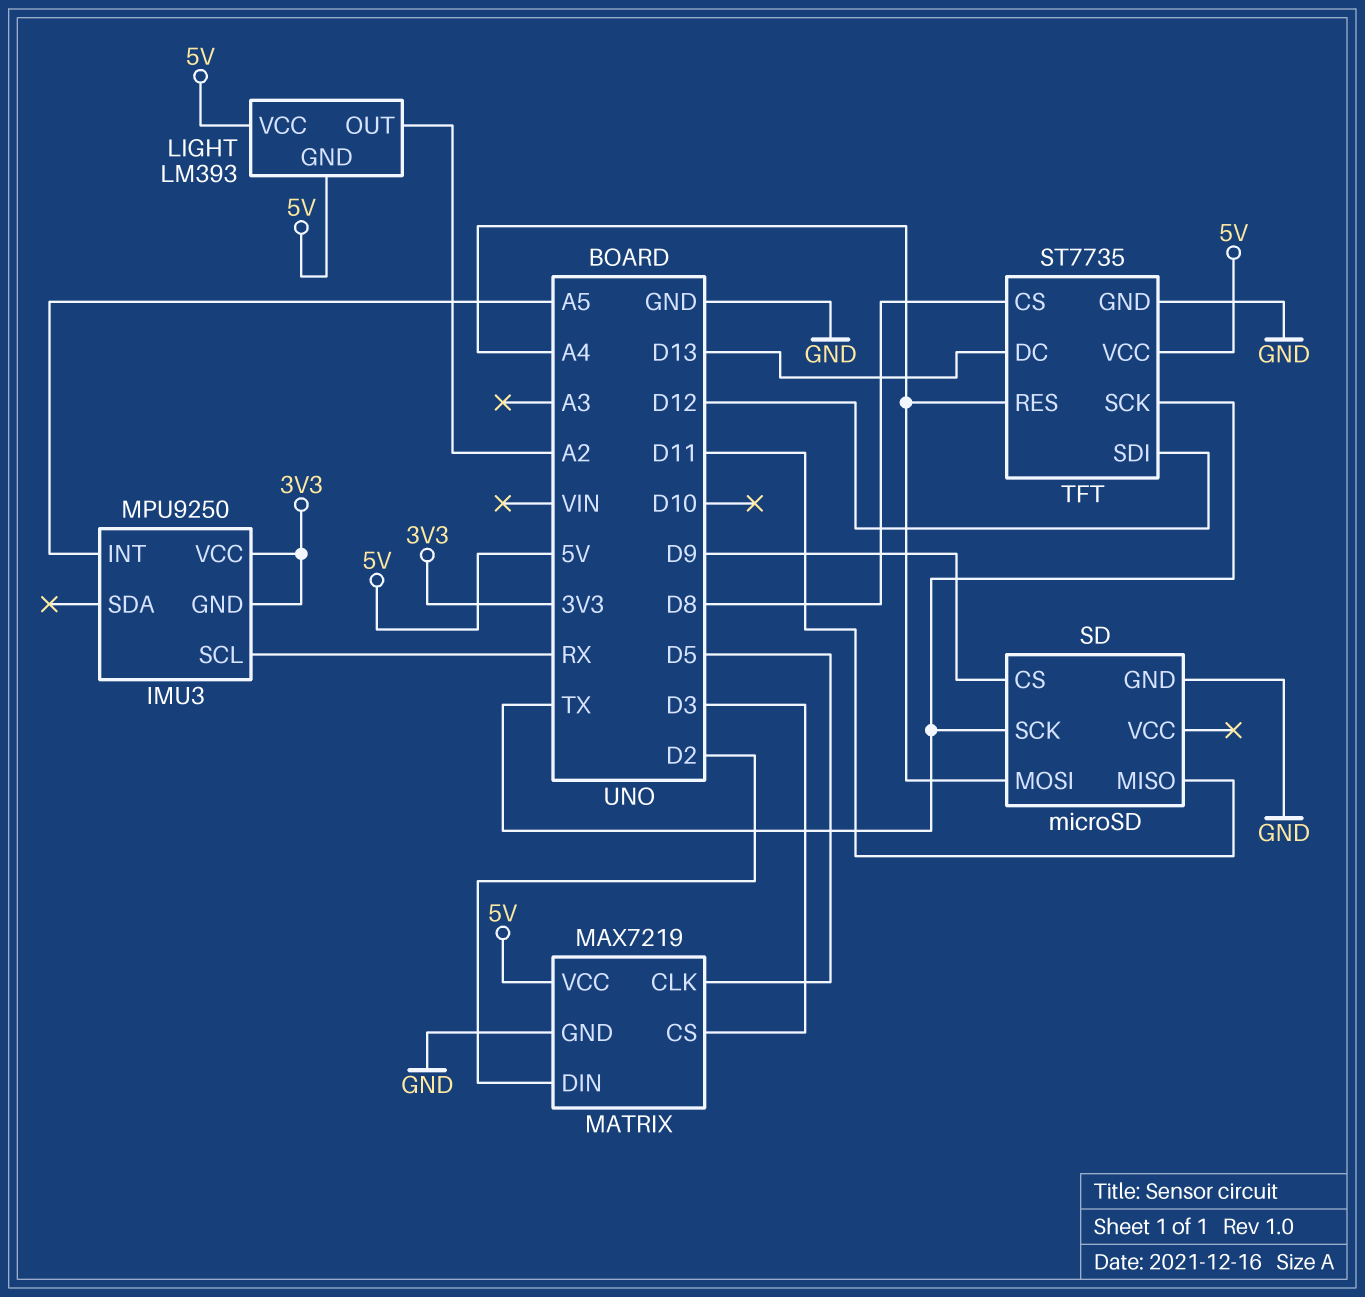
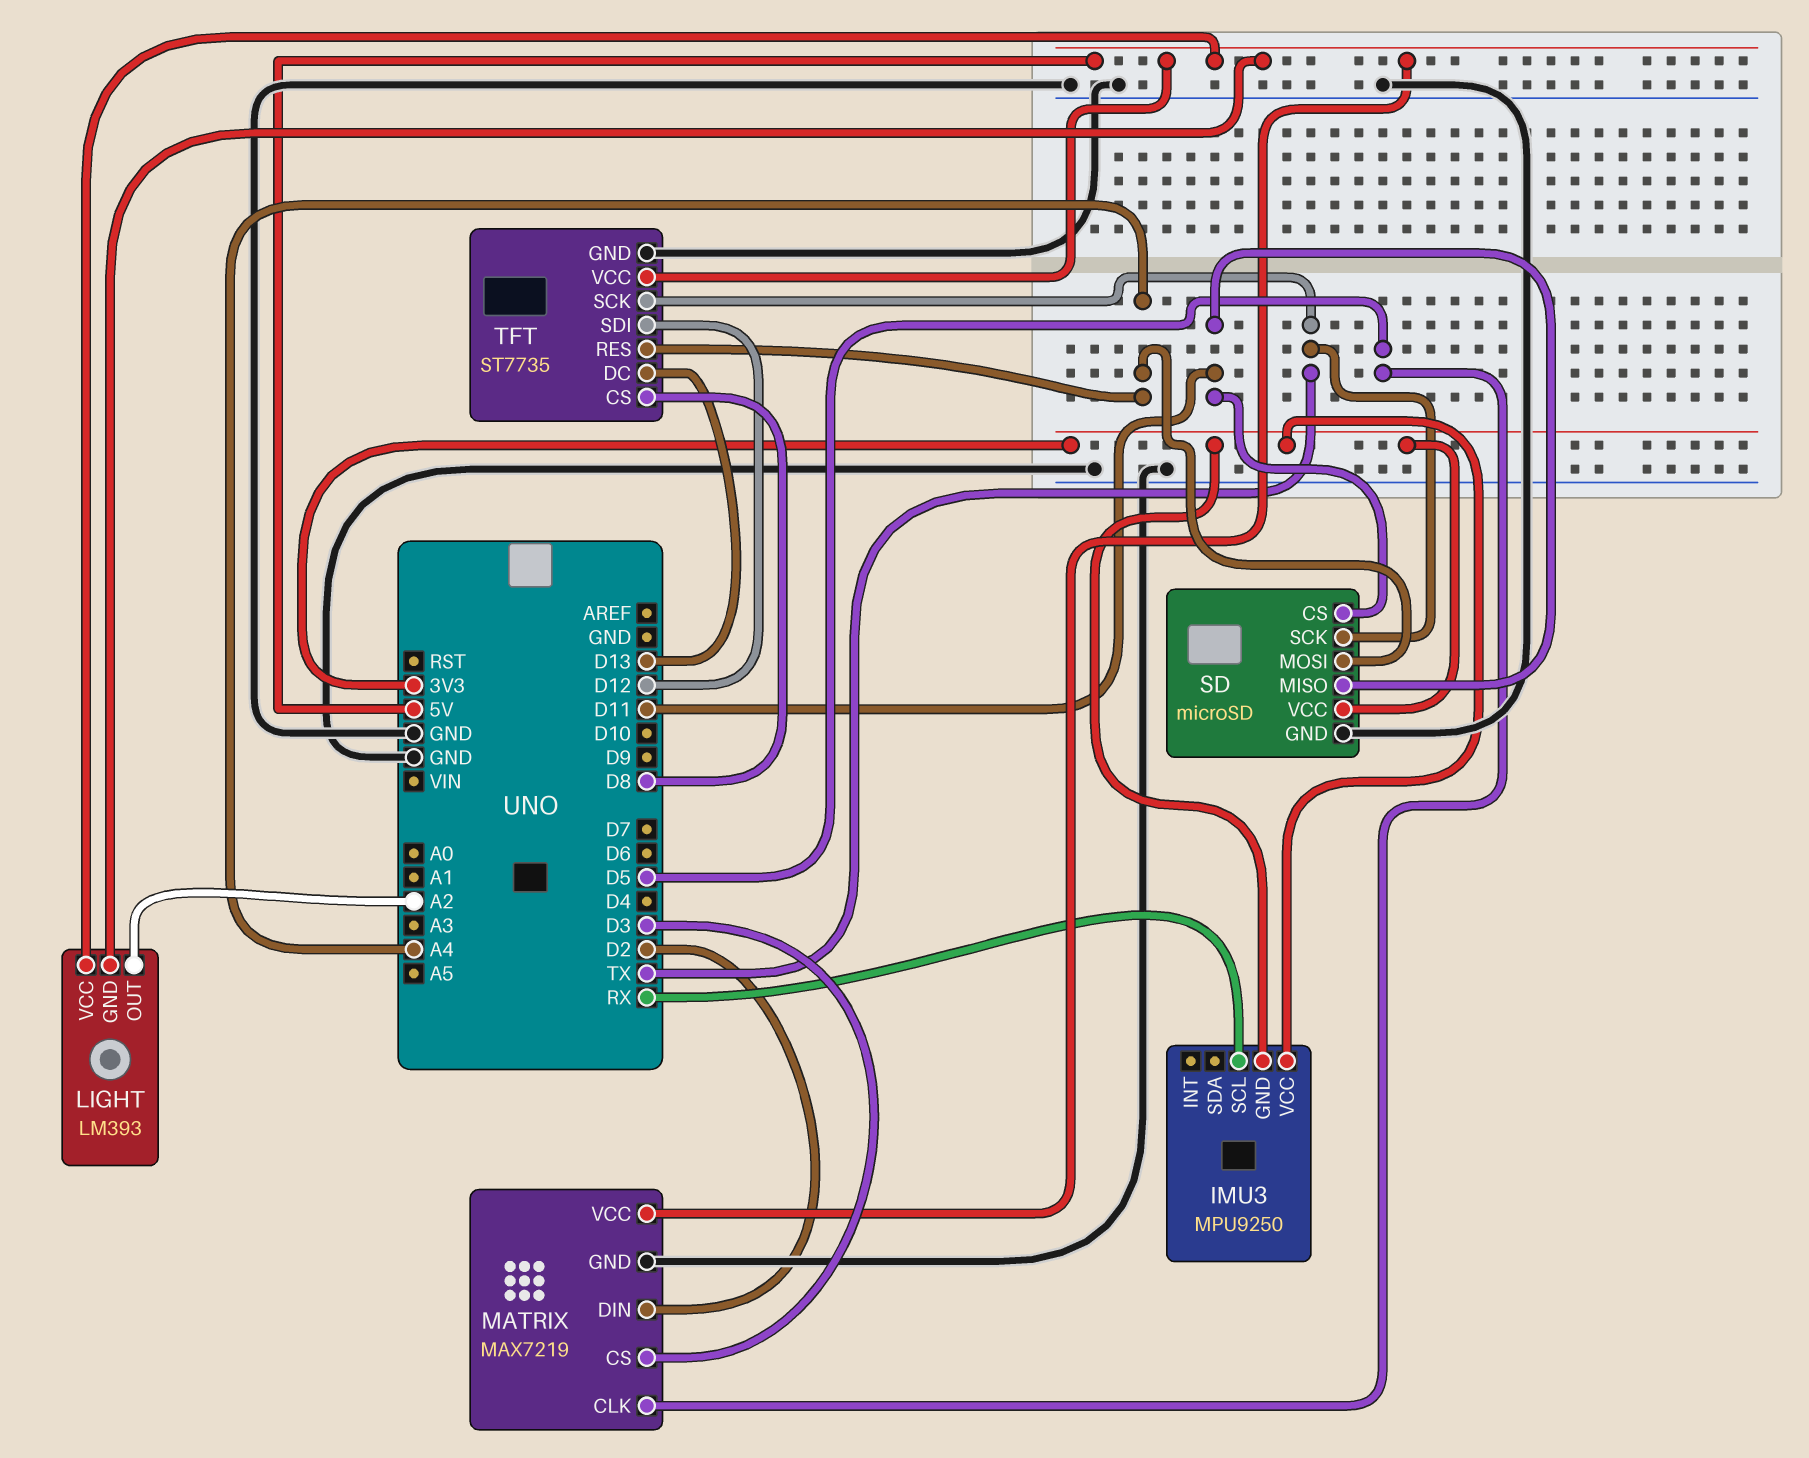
IMU3 pin INT: A5 -> none
SD pin CS: D9 -> D11
SD pin VCC: none -> 3V3

